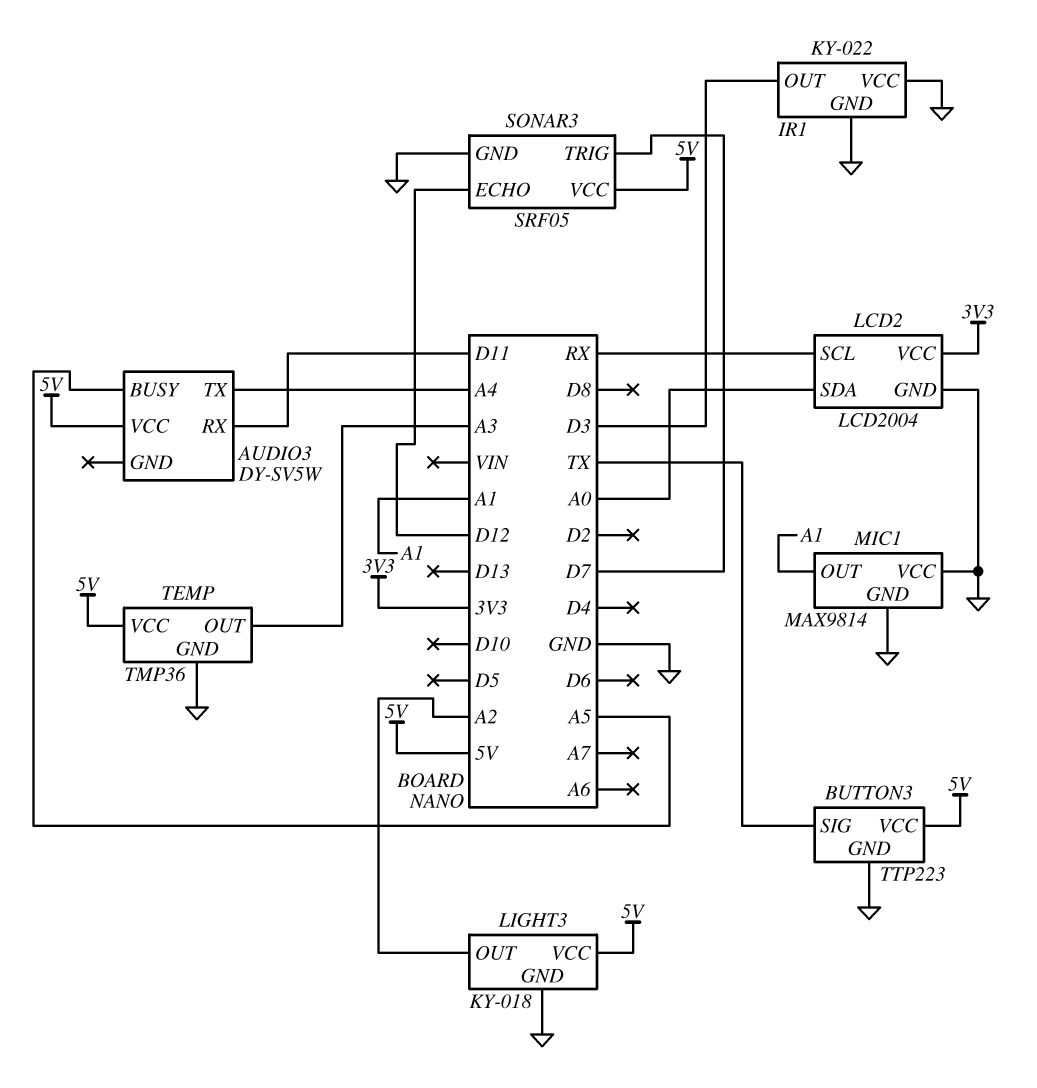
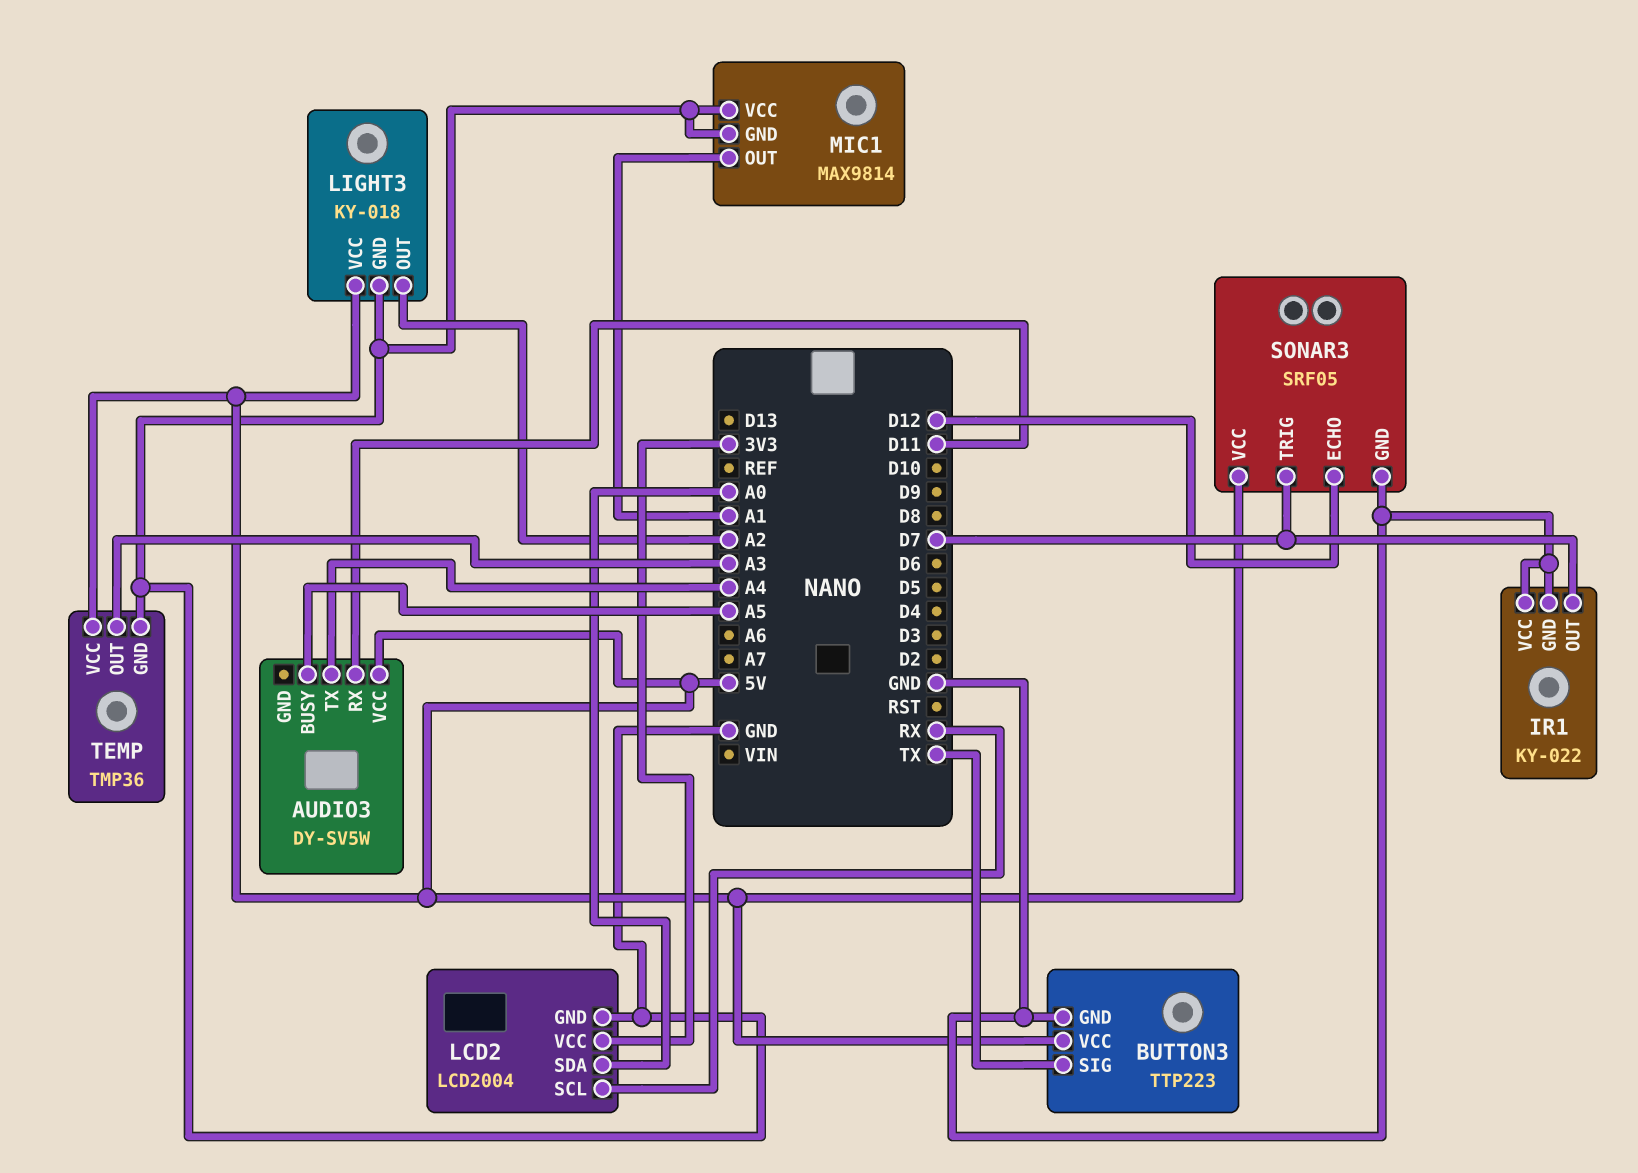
IR1 pin OUT: D3 -> D7

